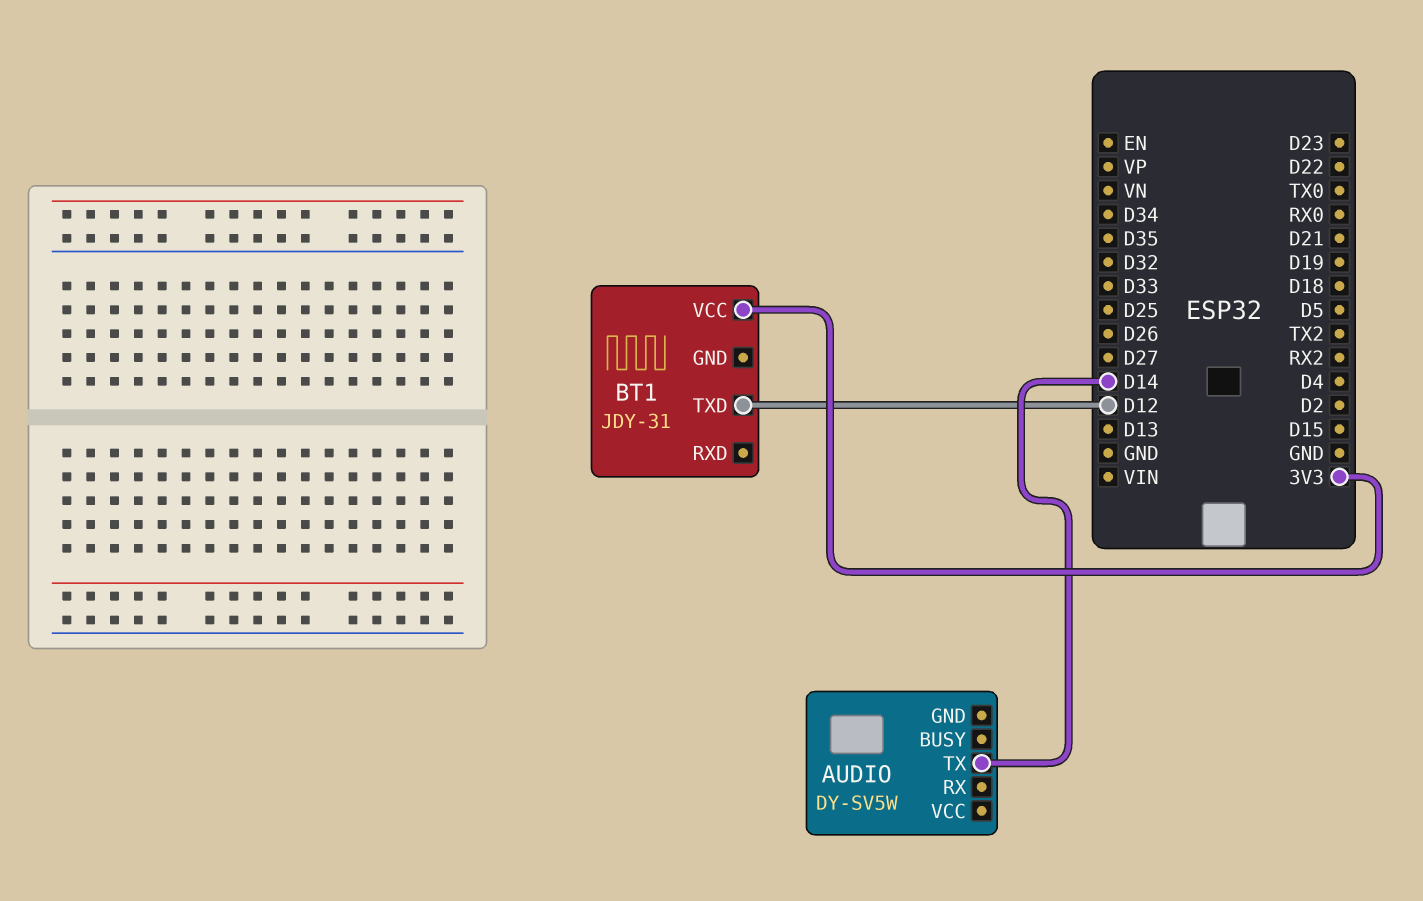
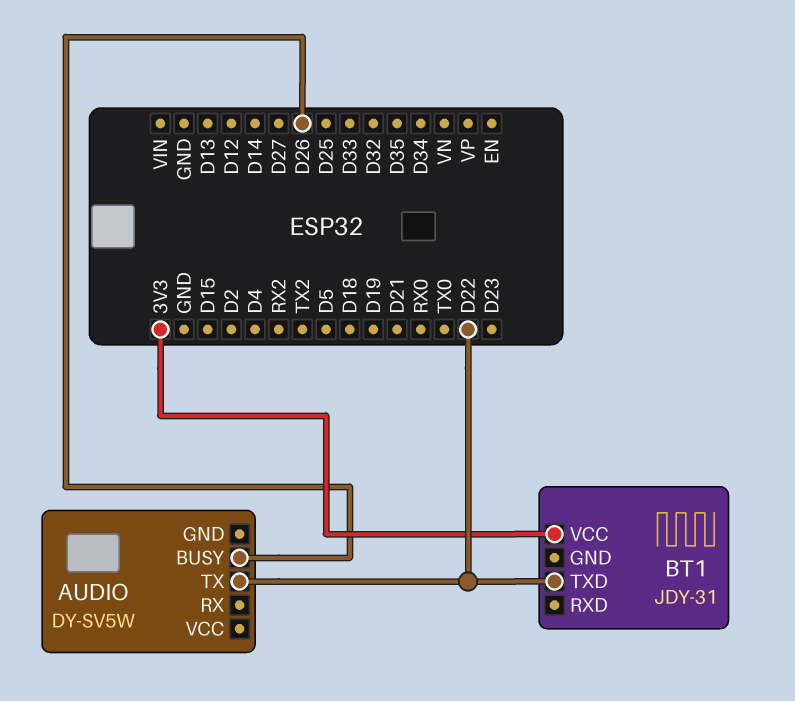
AUDIO pin BUSY: none -> D26
AUDIO pin TX: D14 -> D22
BT1 pin TXD: D12 -> D22

